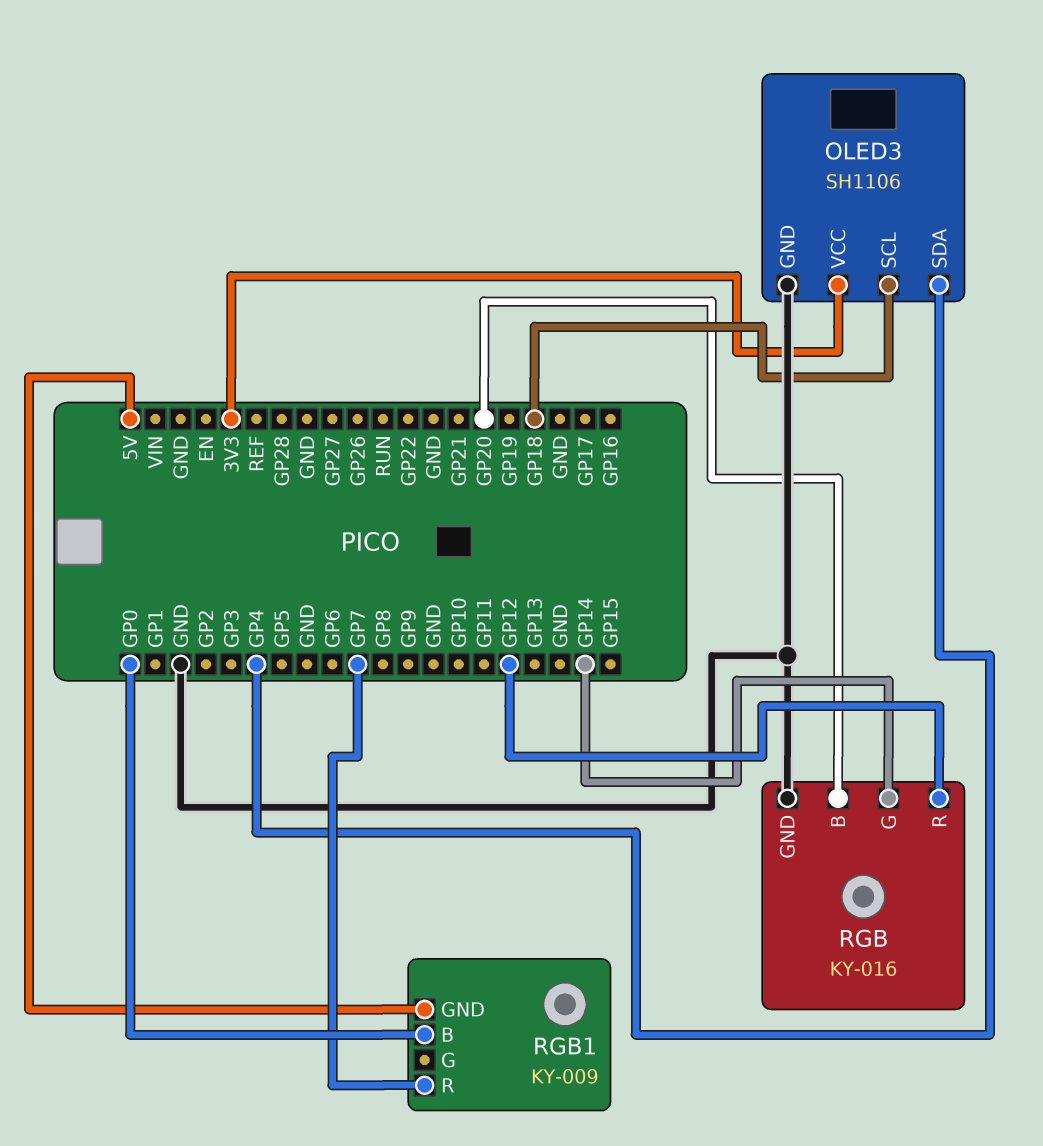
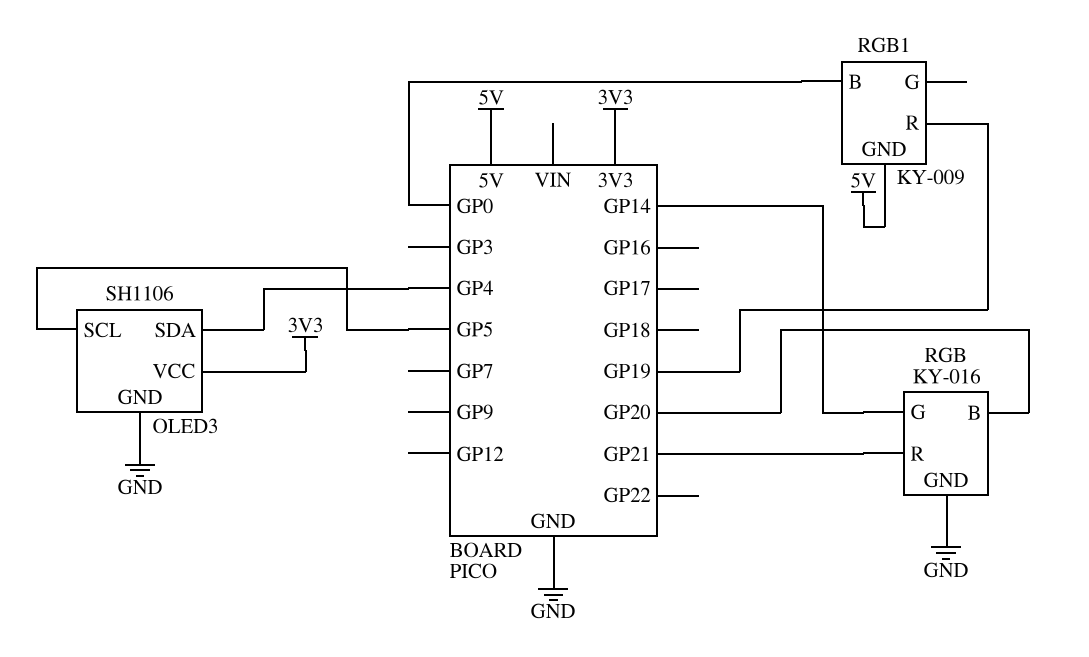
OLED3 pin SCL: GP18 -> GP5
RGB pin R: GP12 -> GP21
RGB1 pin R: GP7 -> GP19

